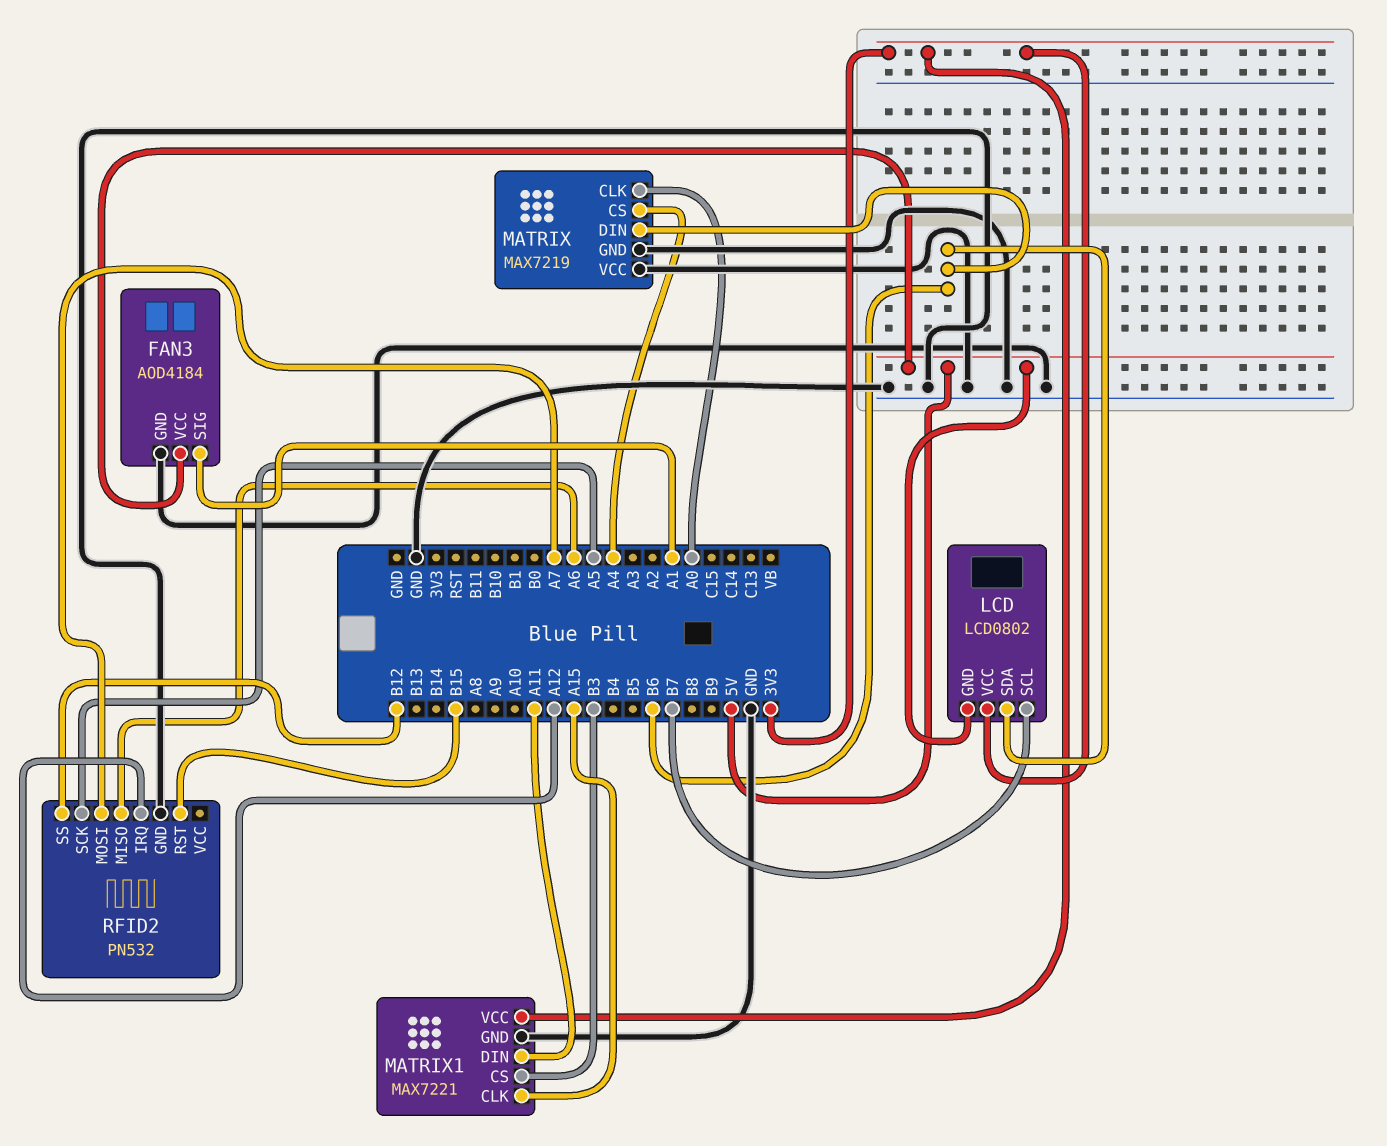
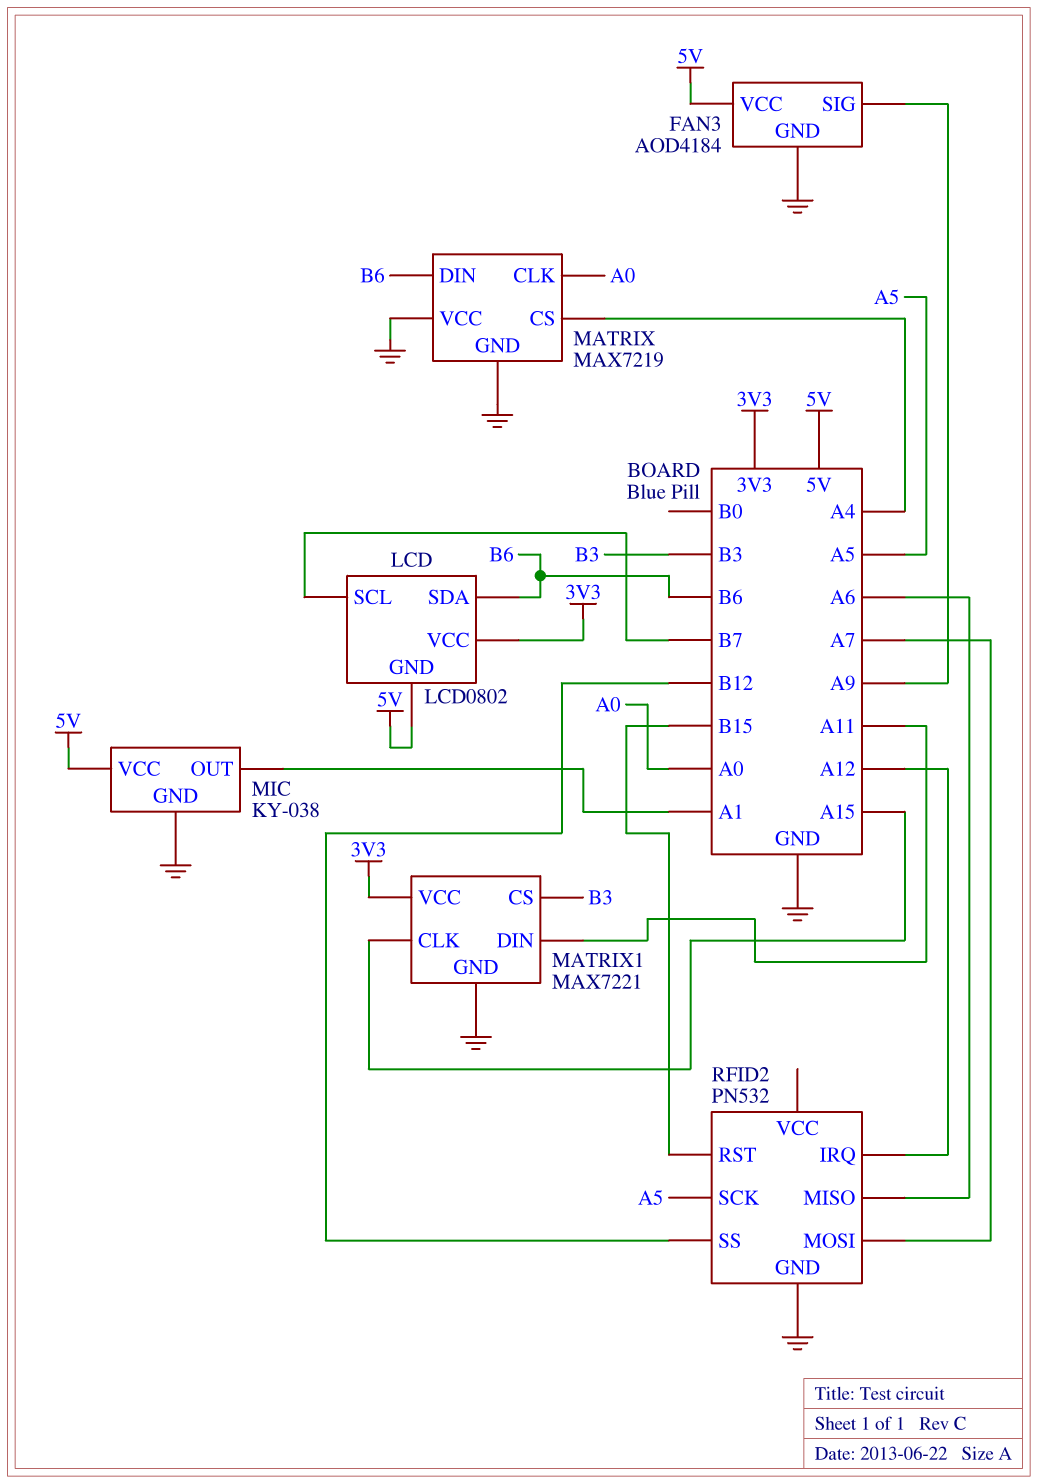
FAN3 pin SIG: A1 -> A9
MIC: none -> KY-038
MIC pin GND: none -> GND
MIC pin OUT: none -> A1
MIC pin VCC: none -> 5V

